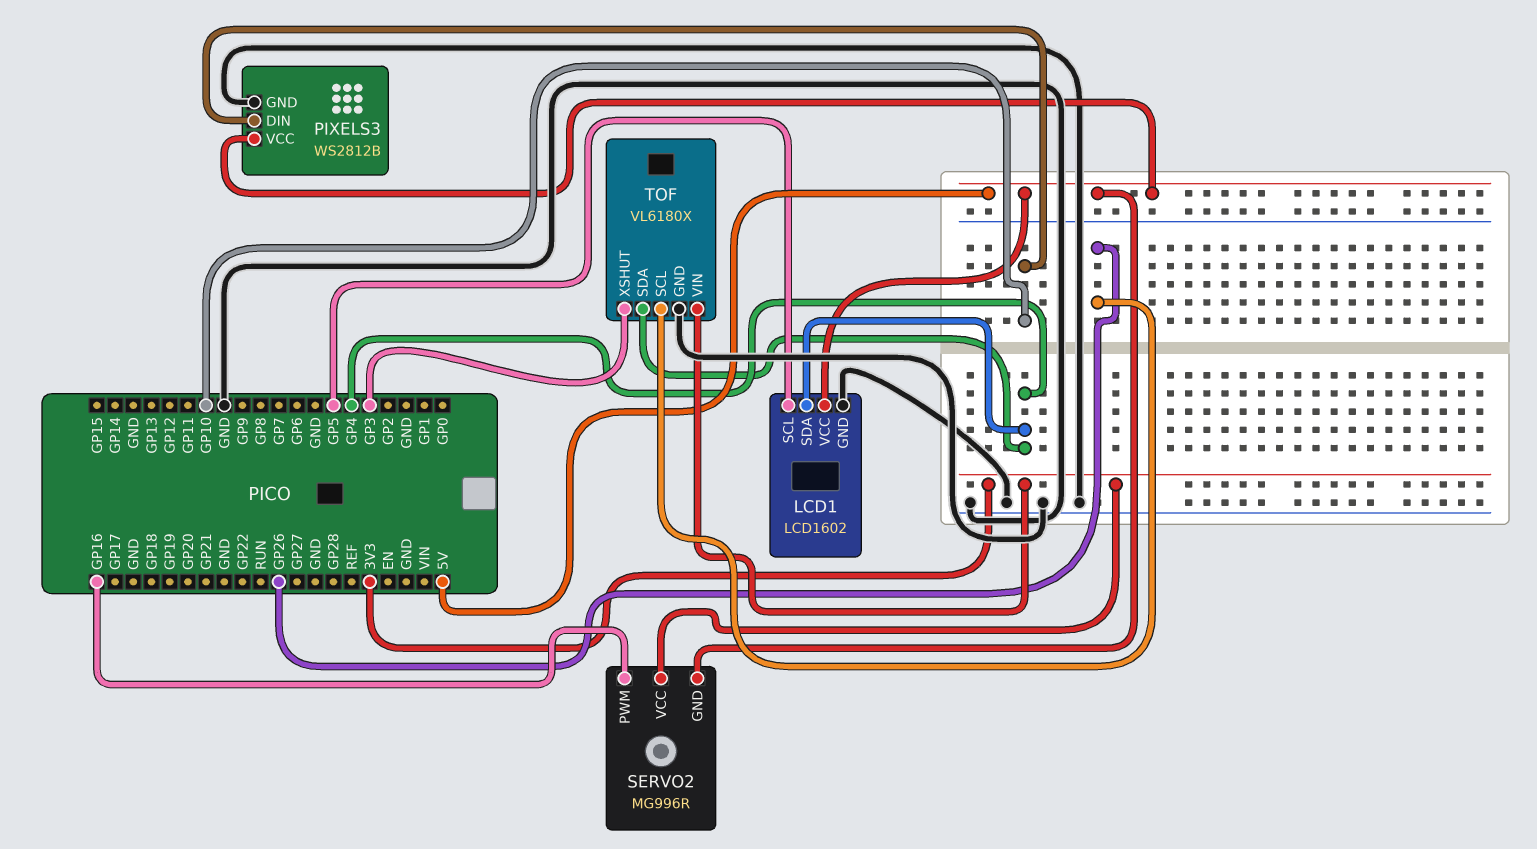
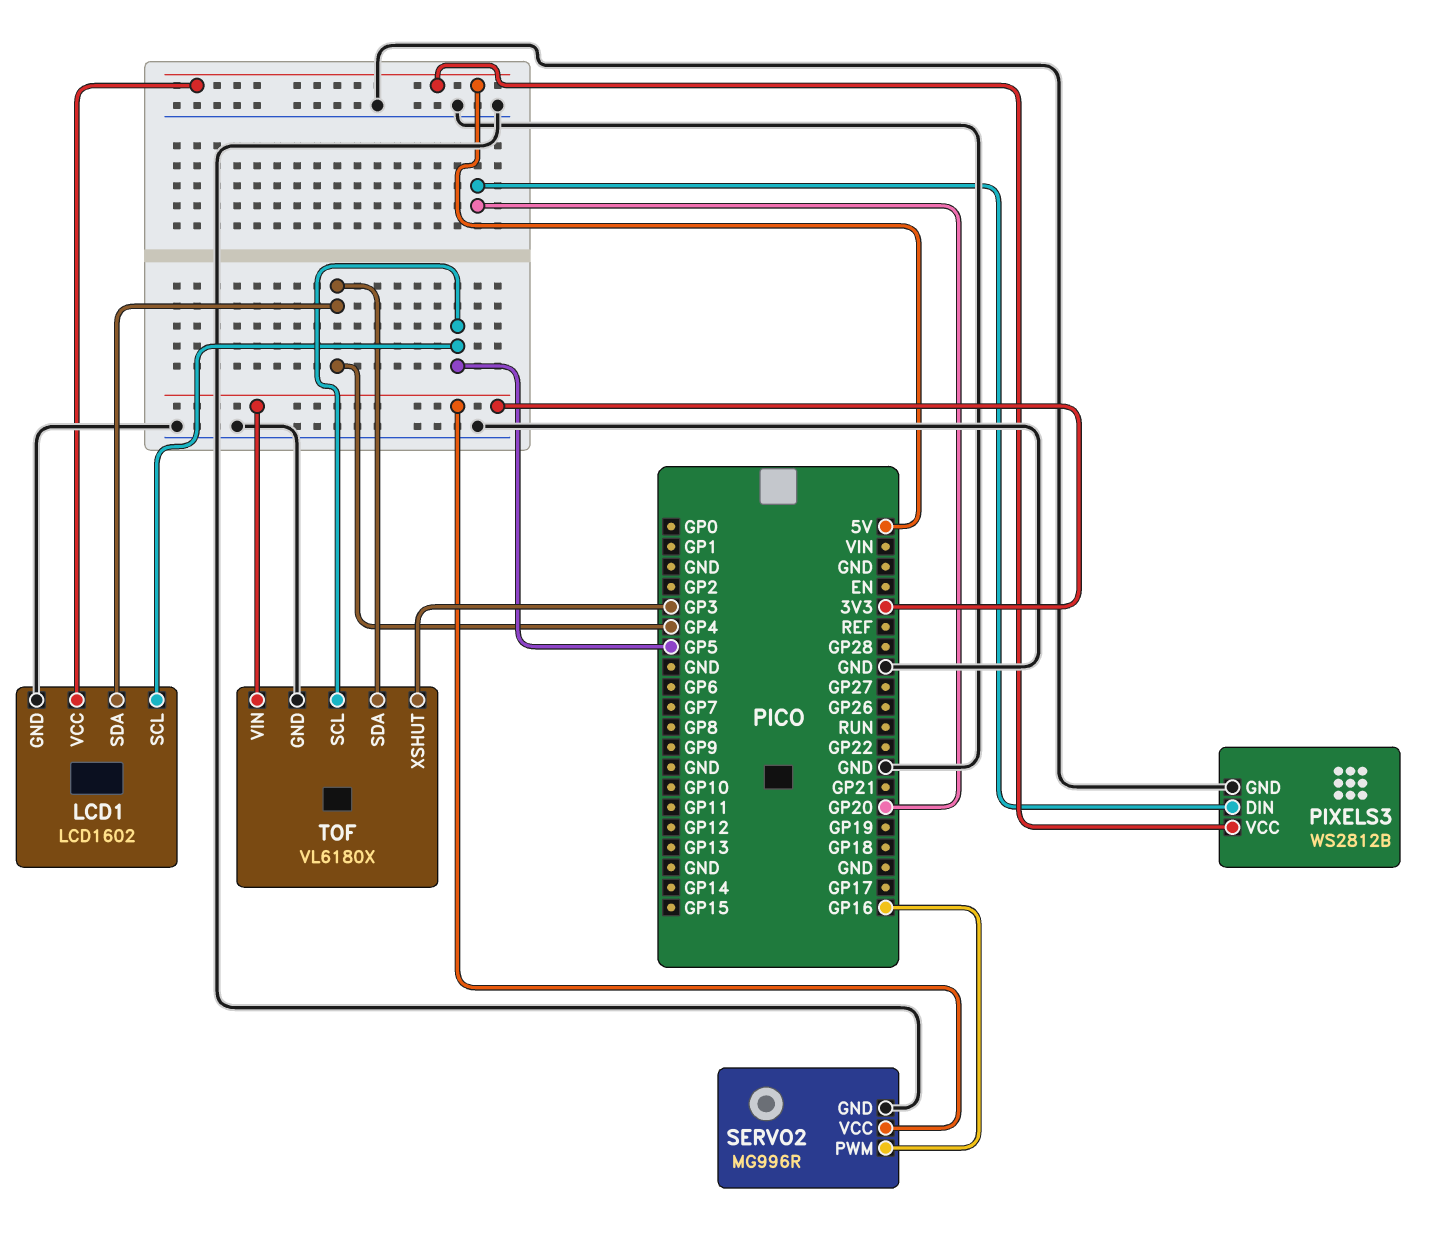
PIXELS3 pin DIN: GP10 -> GP20
SERVO2 pin GND: 5V -> GND
TOF pin SCL: GP26 -> GP5

